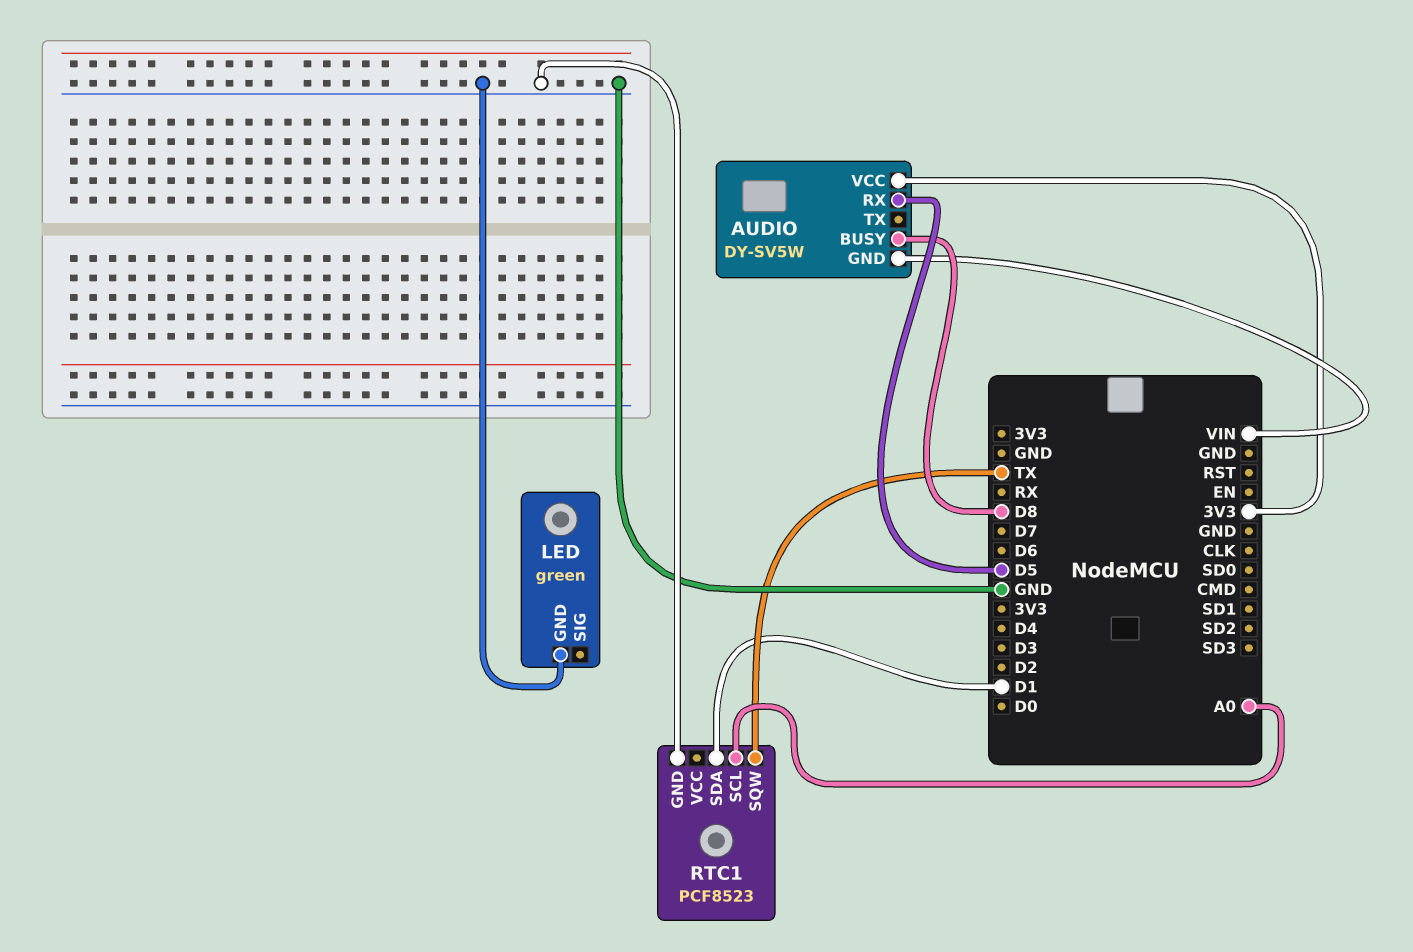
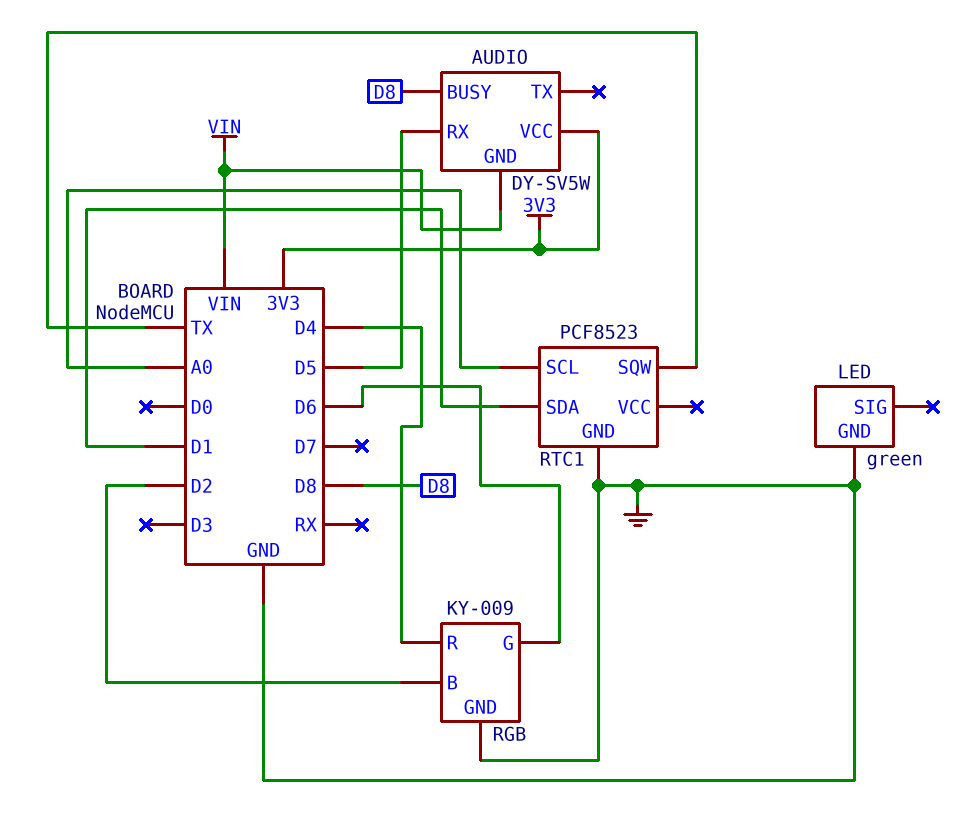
RGB: none -> KY-009
RGB pin B: none -> D2
RGB pin G: none -> D6
RGB pin GND: none -> GND
RGB pin R: none -> D4

